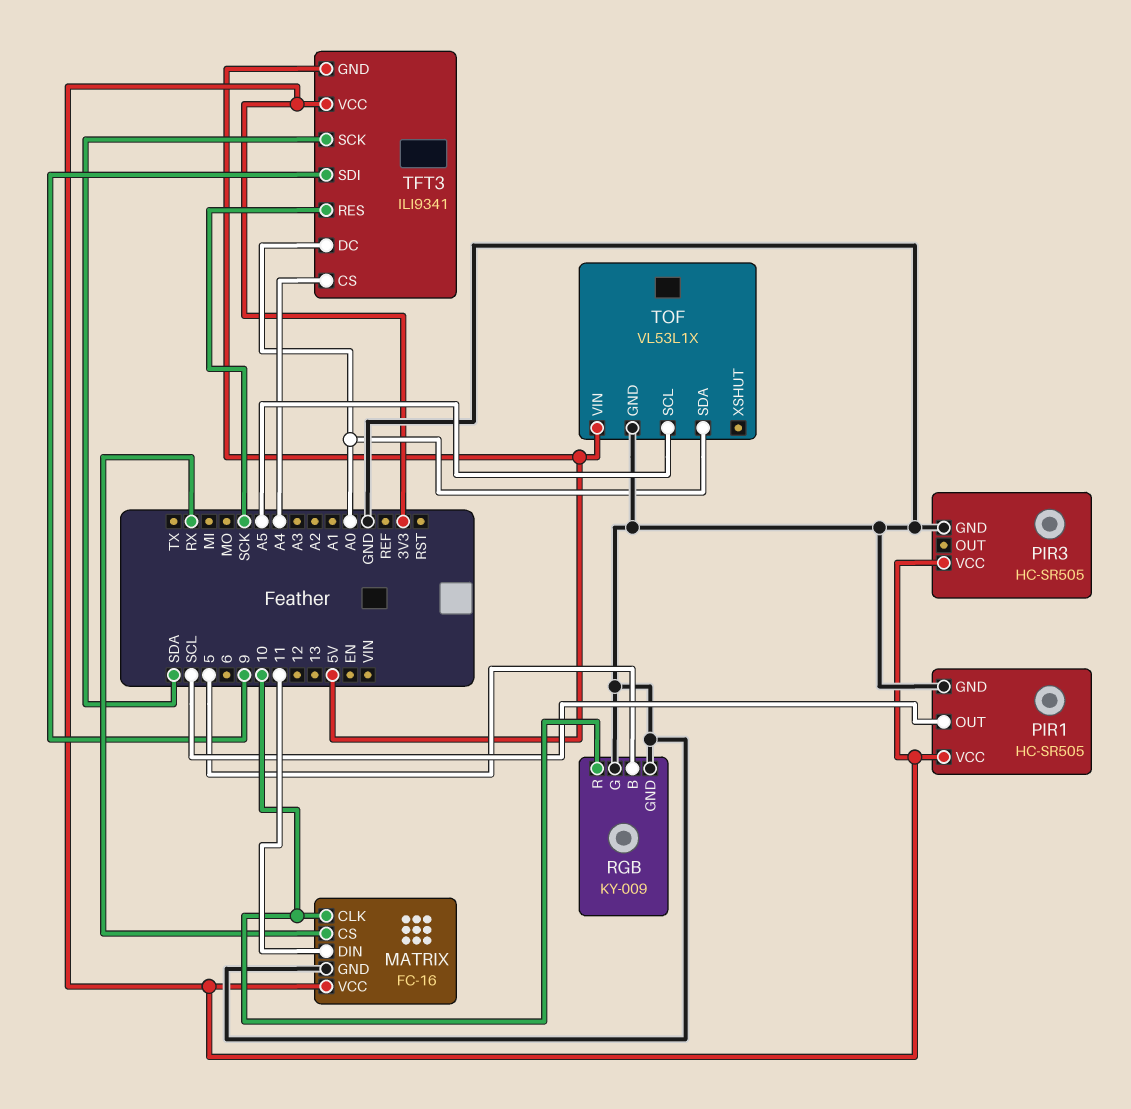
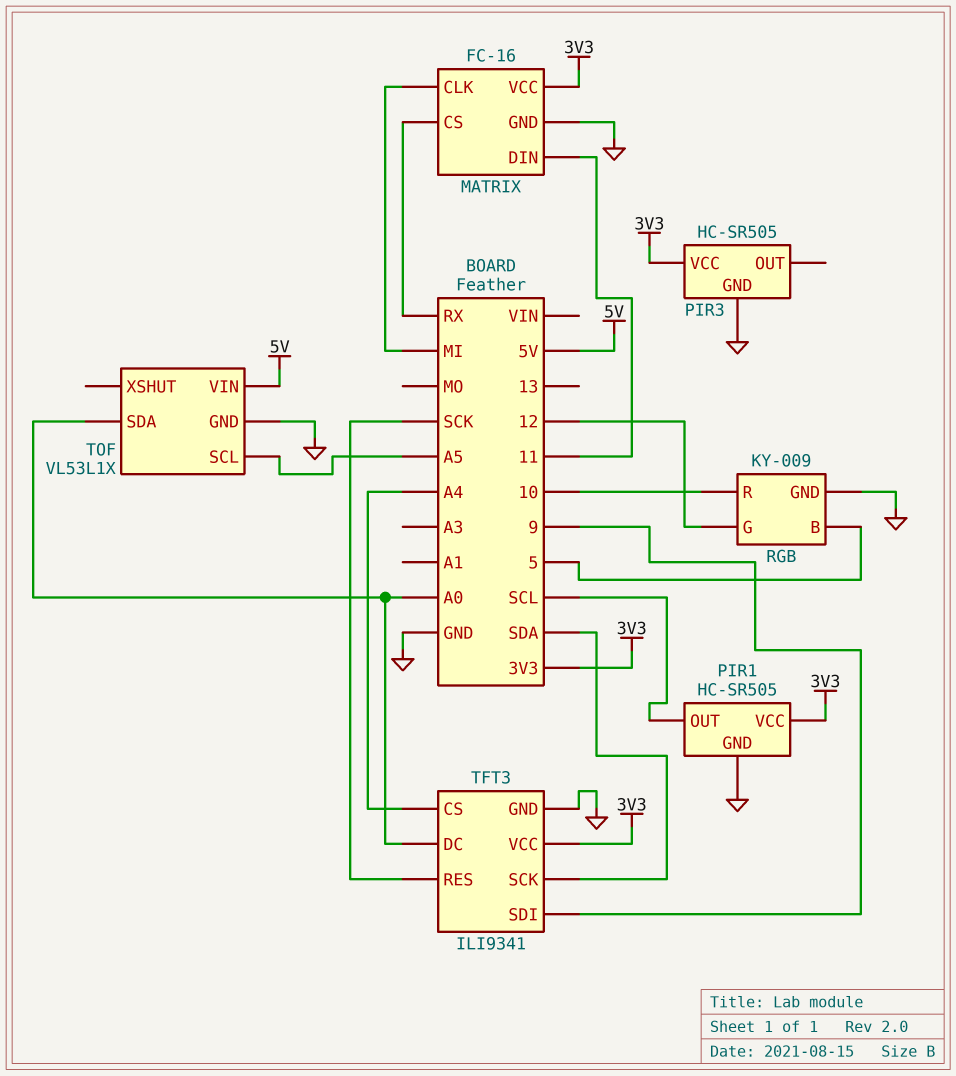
MATRIX pin CLK: 10 -> MI
RGB pin G: GND -> 12
TFT3 pin GND: 5V -> GND

